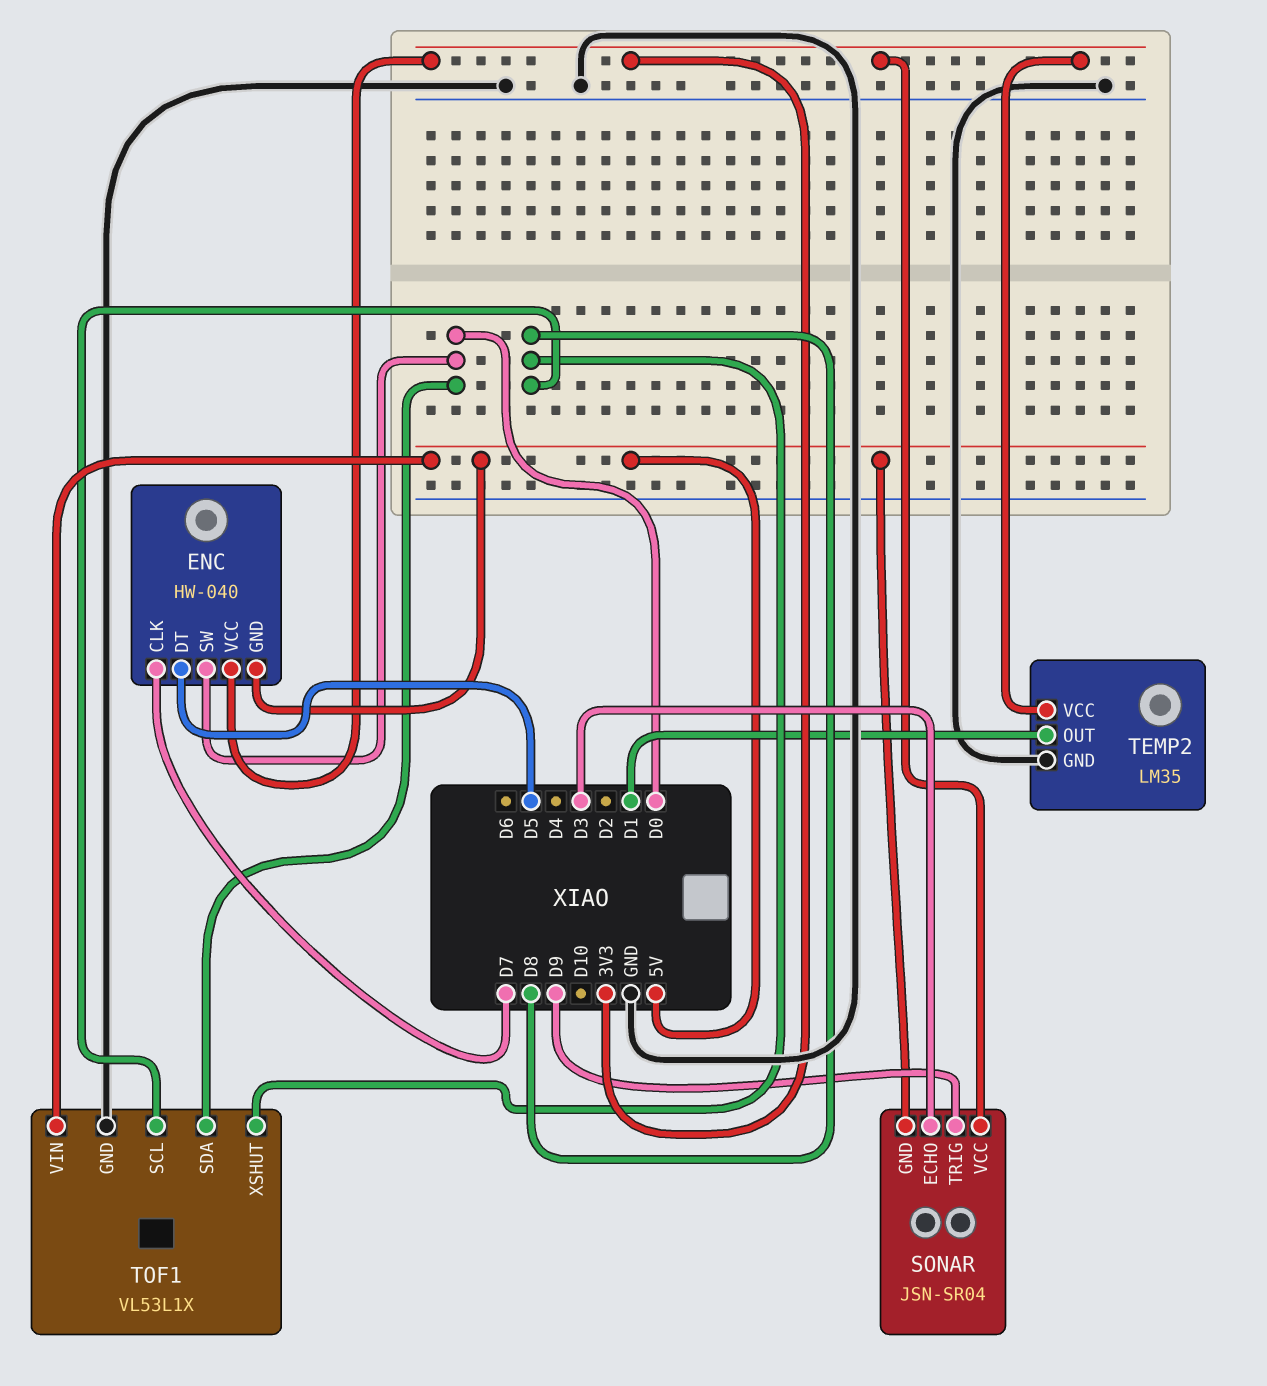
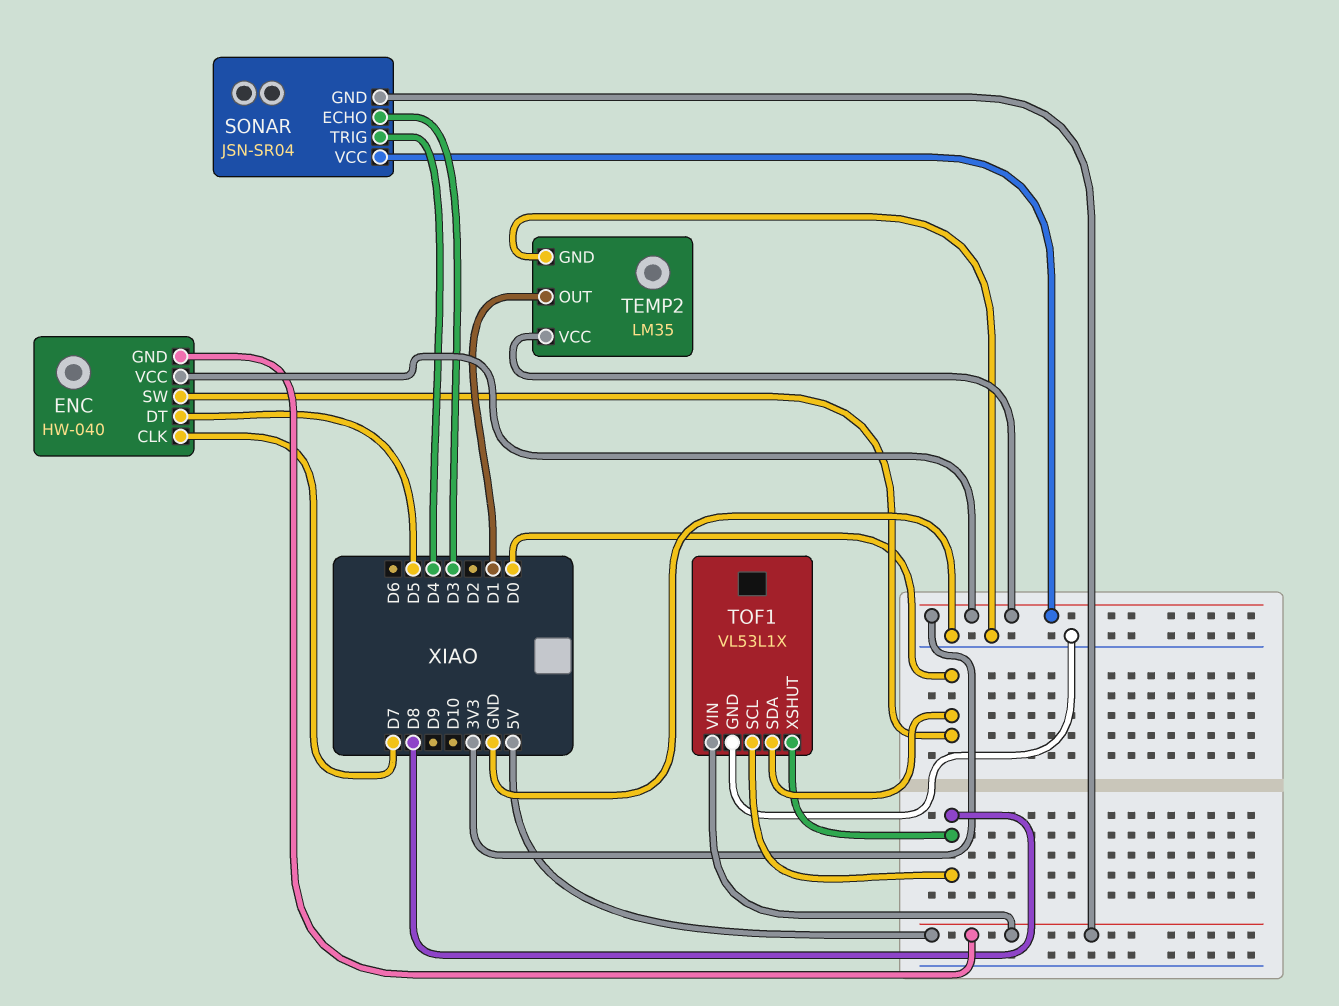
SONAR pin TRIG: D9 -> D4

